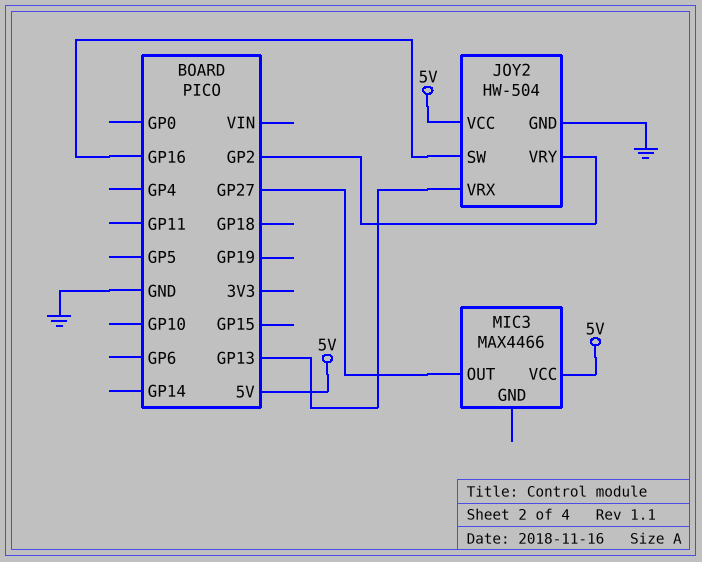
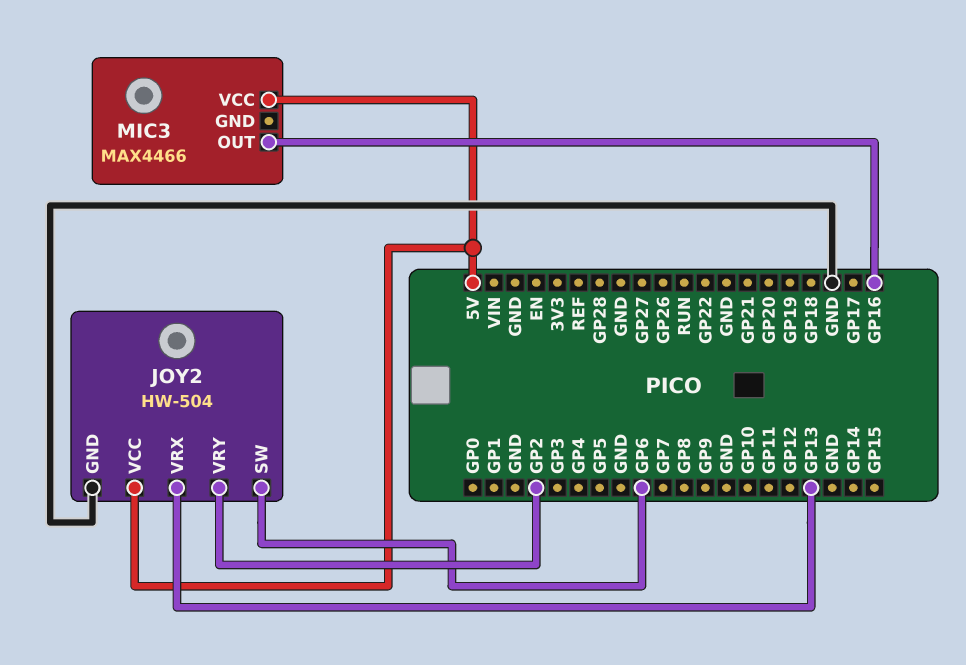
JOY2 pin SW: GP16 -> GP6
MIC3 pin OUT: GP27 -> GP16

